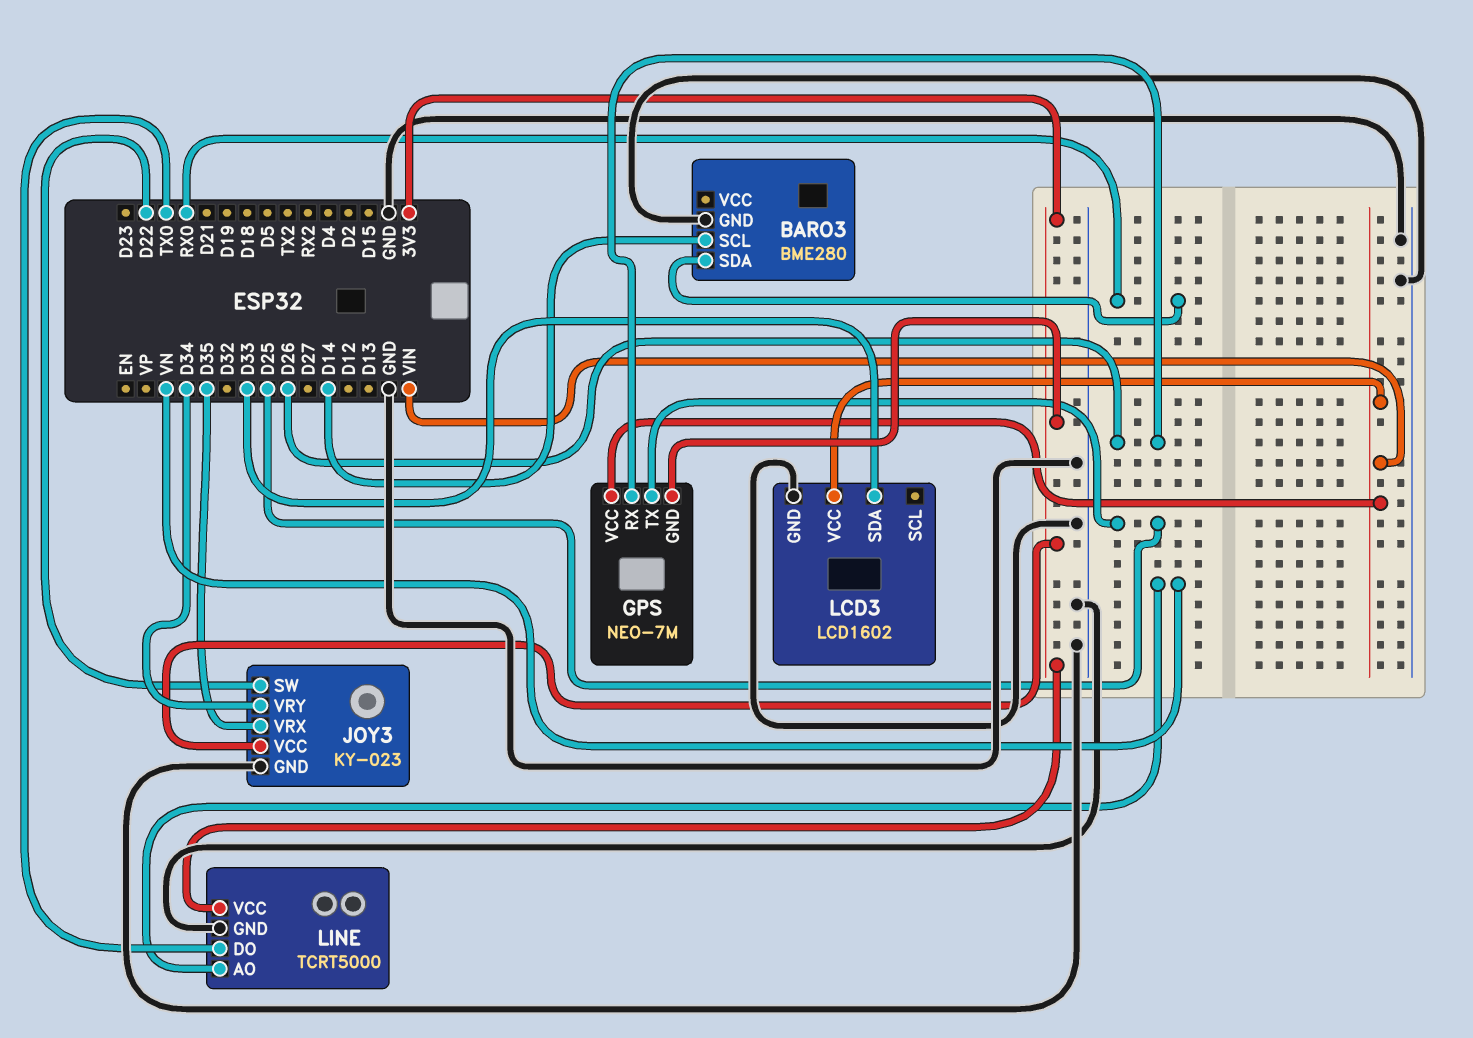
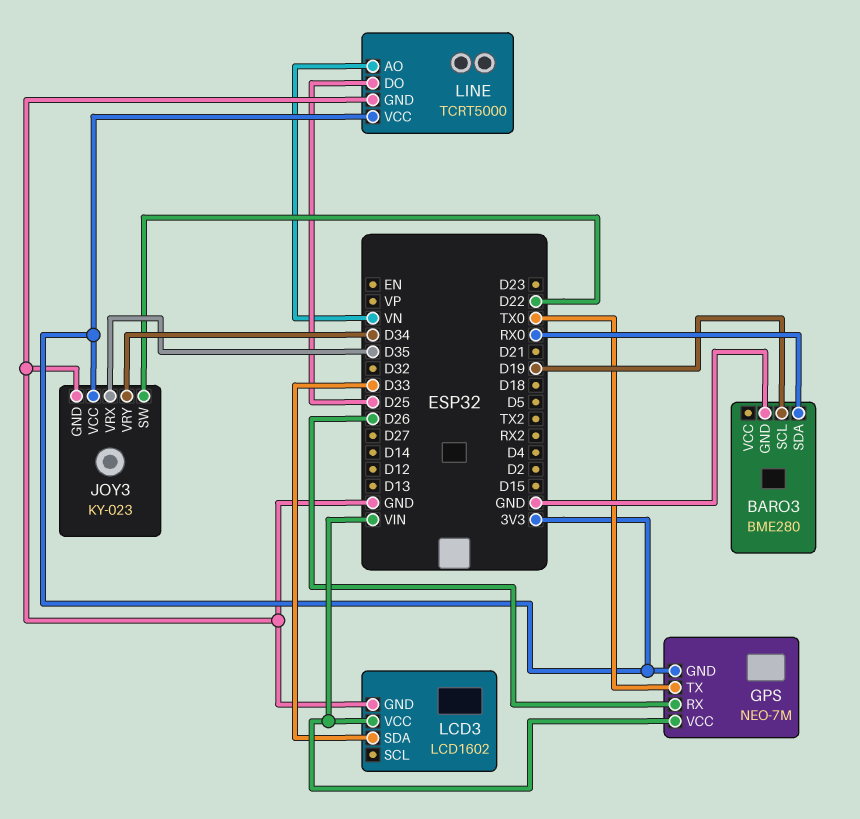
BARO3 pin SCL: D14 -> D19
GPS pin TX: D25 -> TX0
LINE pin DO: TX0 -> D25

